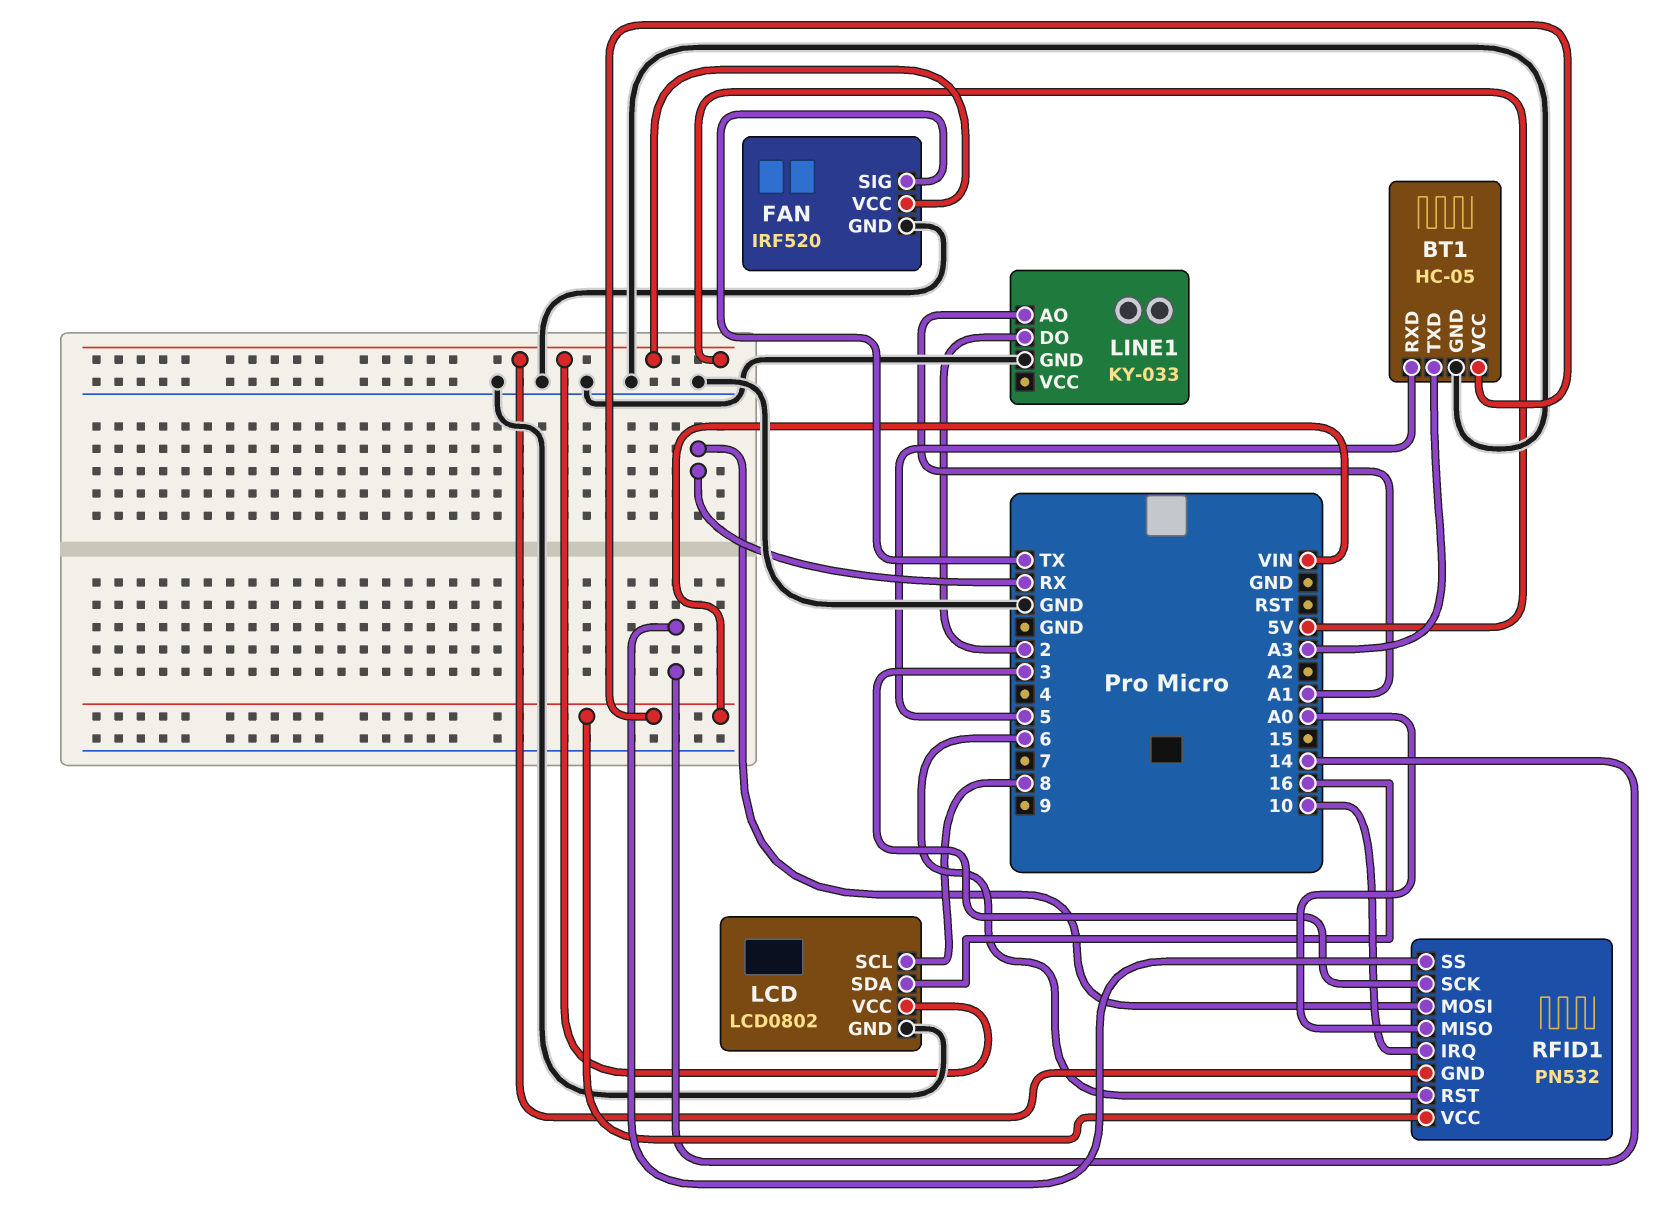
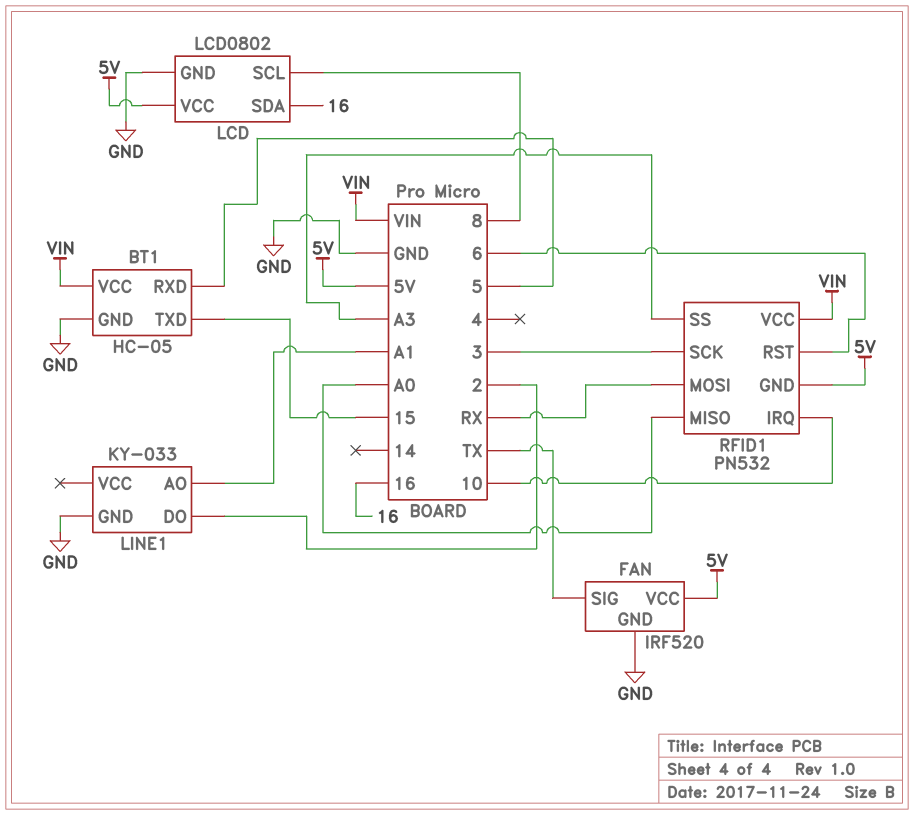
BT1 pin TXD: A3 -> 15
RFID1 pin SS: 14 -> A3

